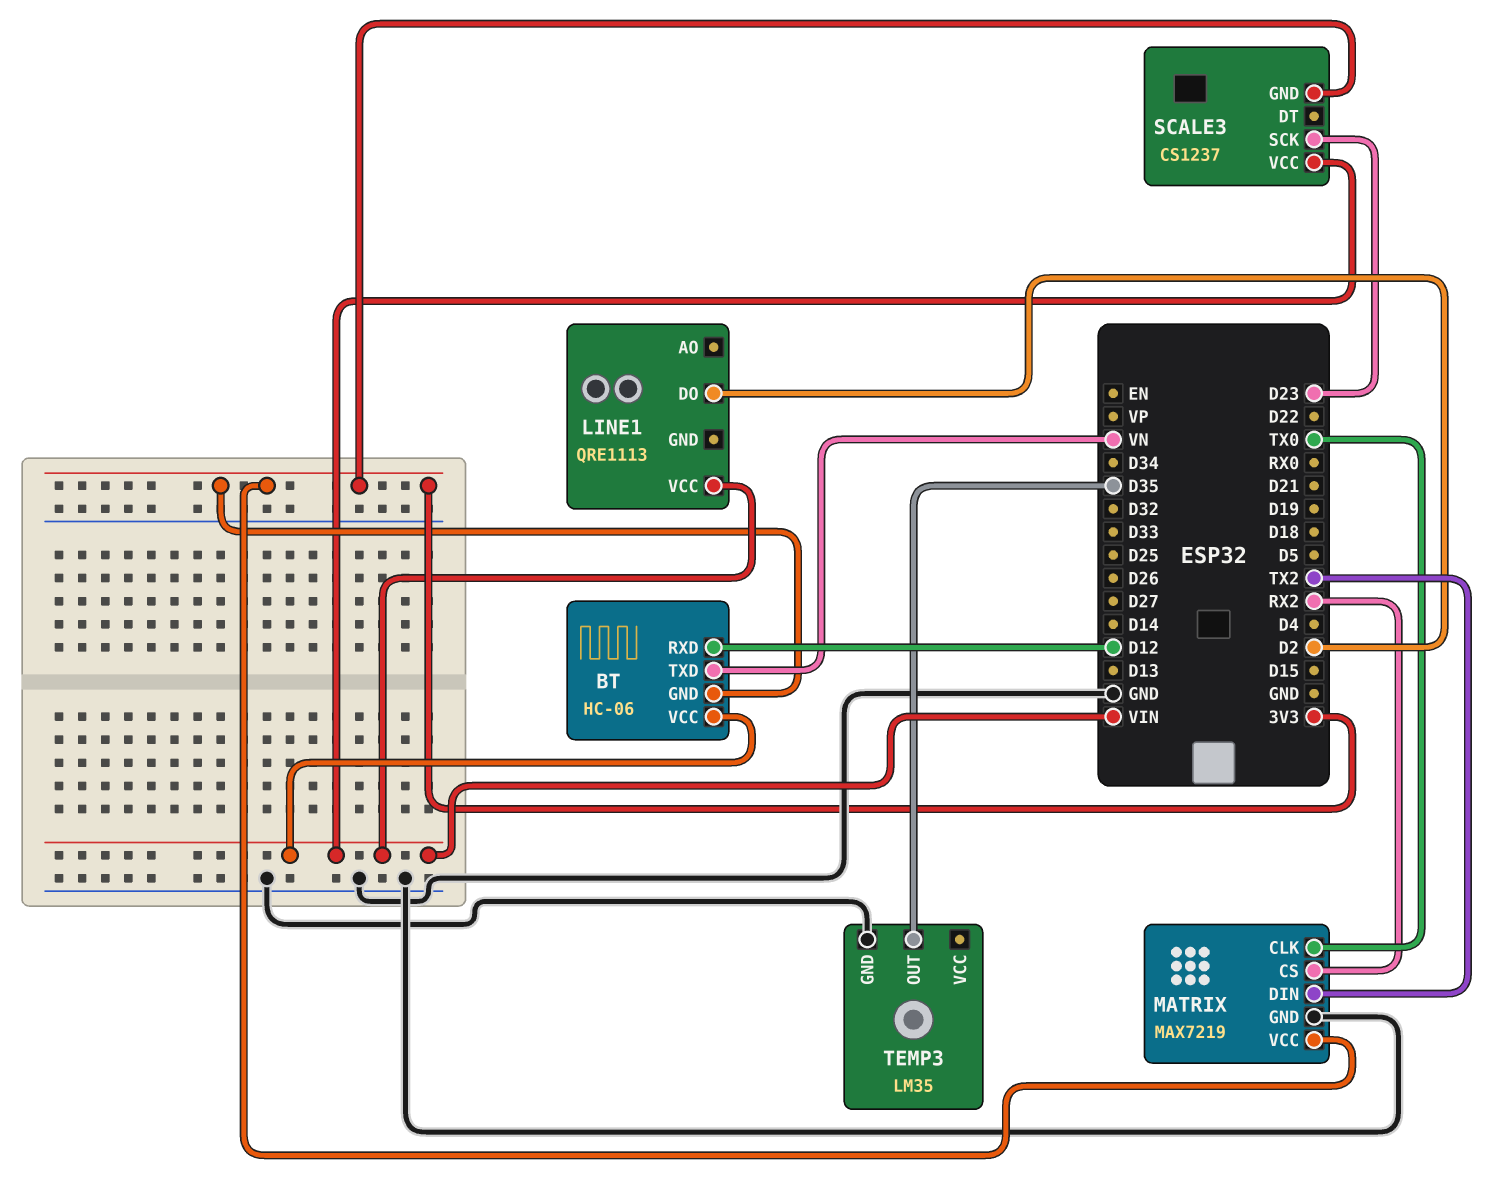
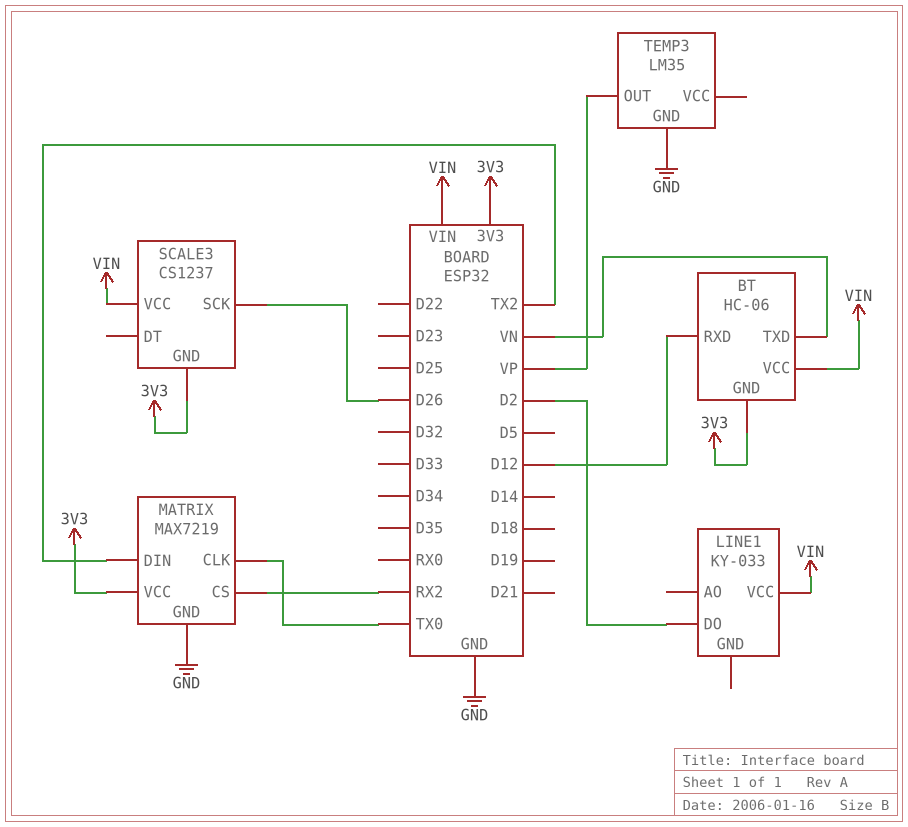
LINE1: QRE1113 -> KY-033
SCALE3 pin SCK: D23 -> D26
TEMP3 pin OUT: D35 -> VP

